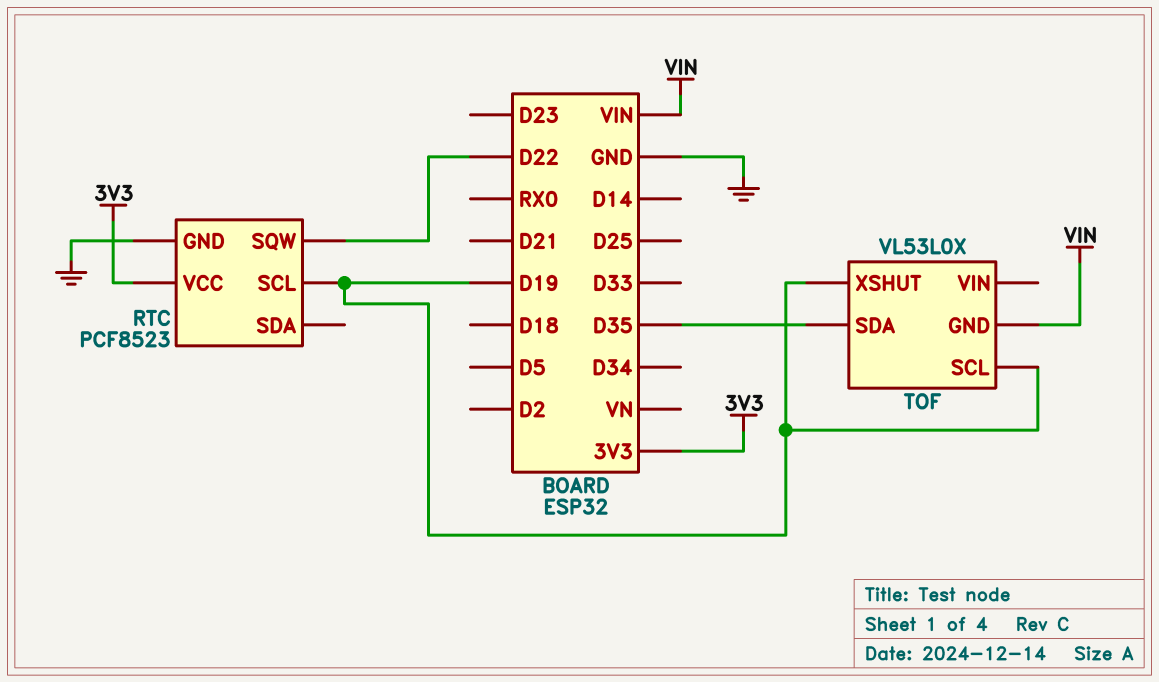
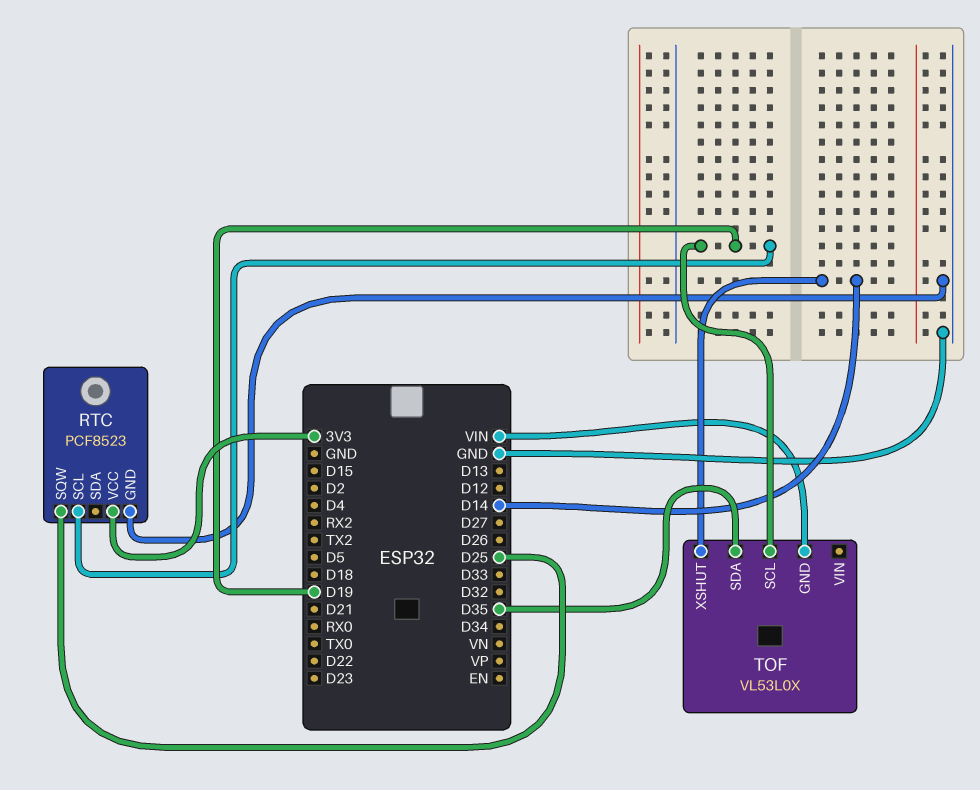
RTC pin SQW: D22 -> D25
TOF pin XSHUT: D19 -> D14

